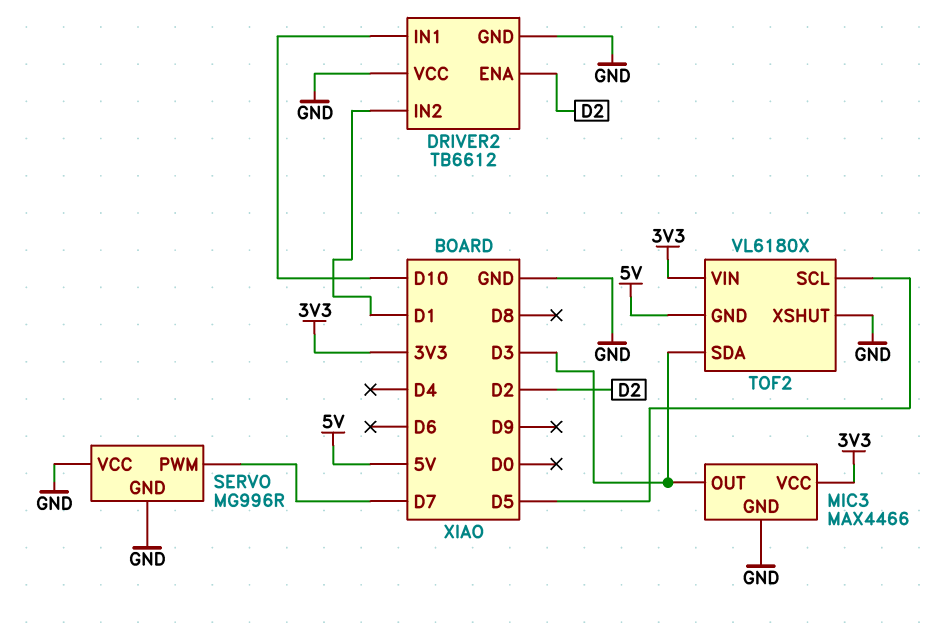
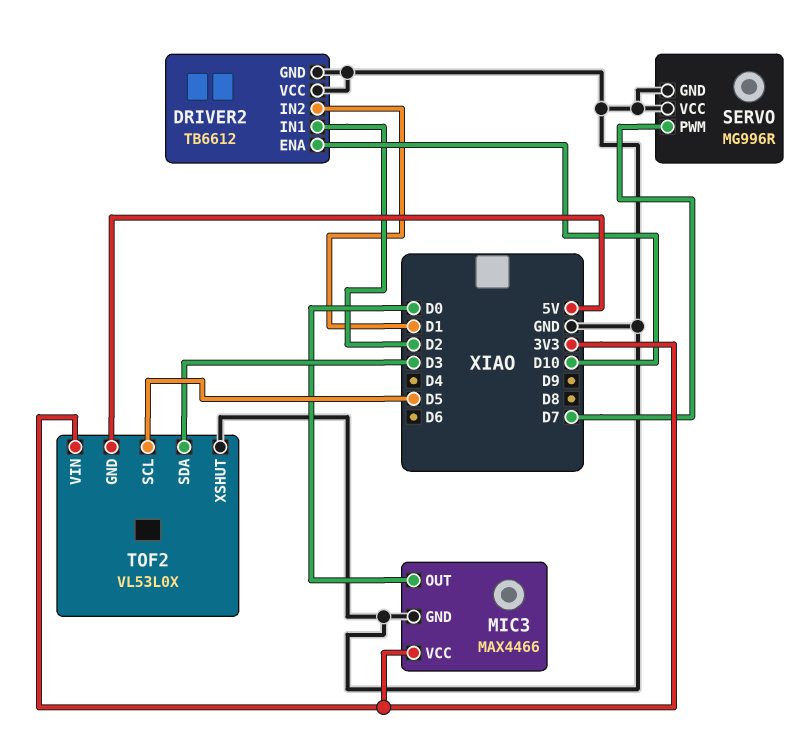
DRIVER2 pin ENA: D2 -> D10
DRIVER2 pin IN1: D10 -> D2
MIC3 pin OUT: D3 -> D0
TOF2: VL6180X -> VL53L0X

